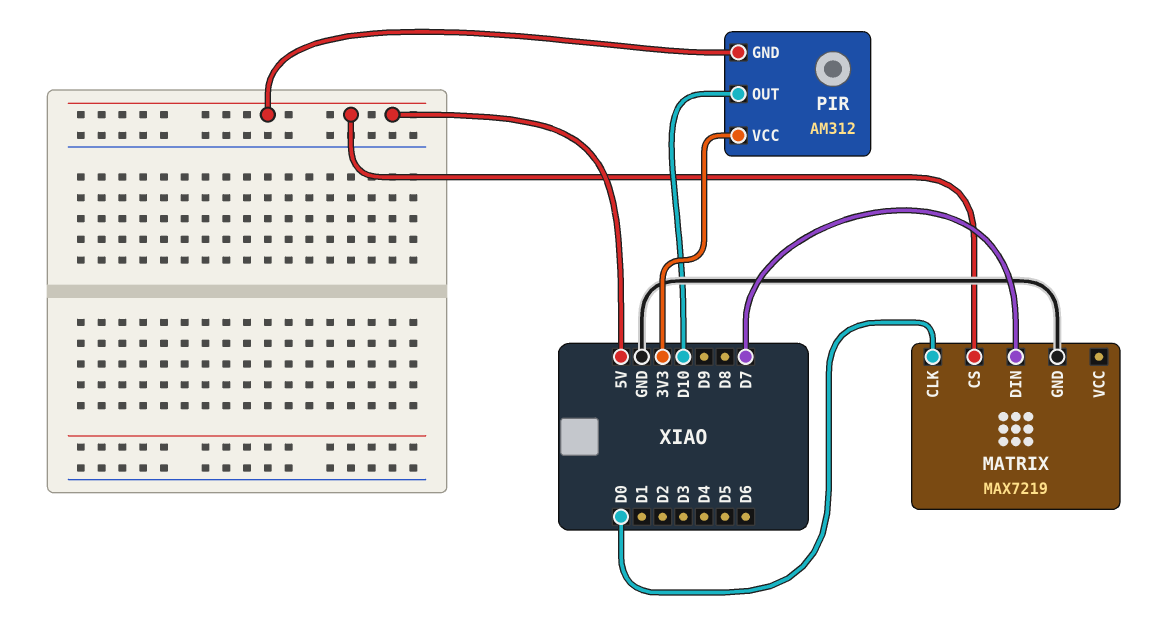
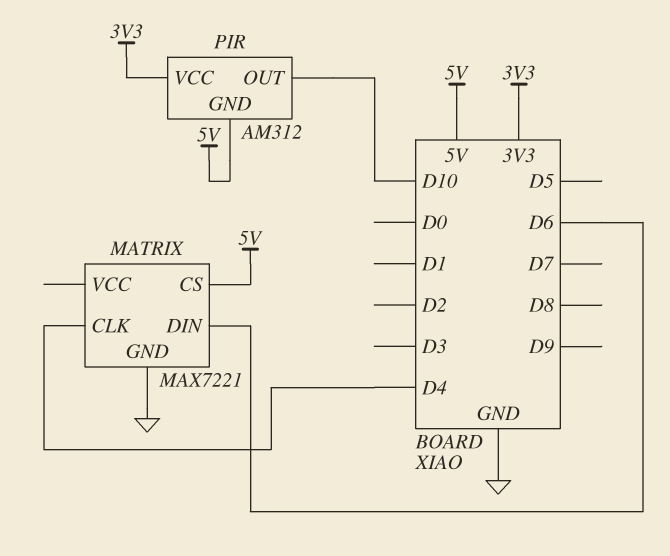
MATRIX: MAX7219 -> MAX7221
MATRIX pin CLK: D0 -> D4
MATRIX pin DIN: D7 -> D6

